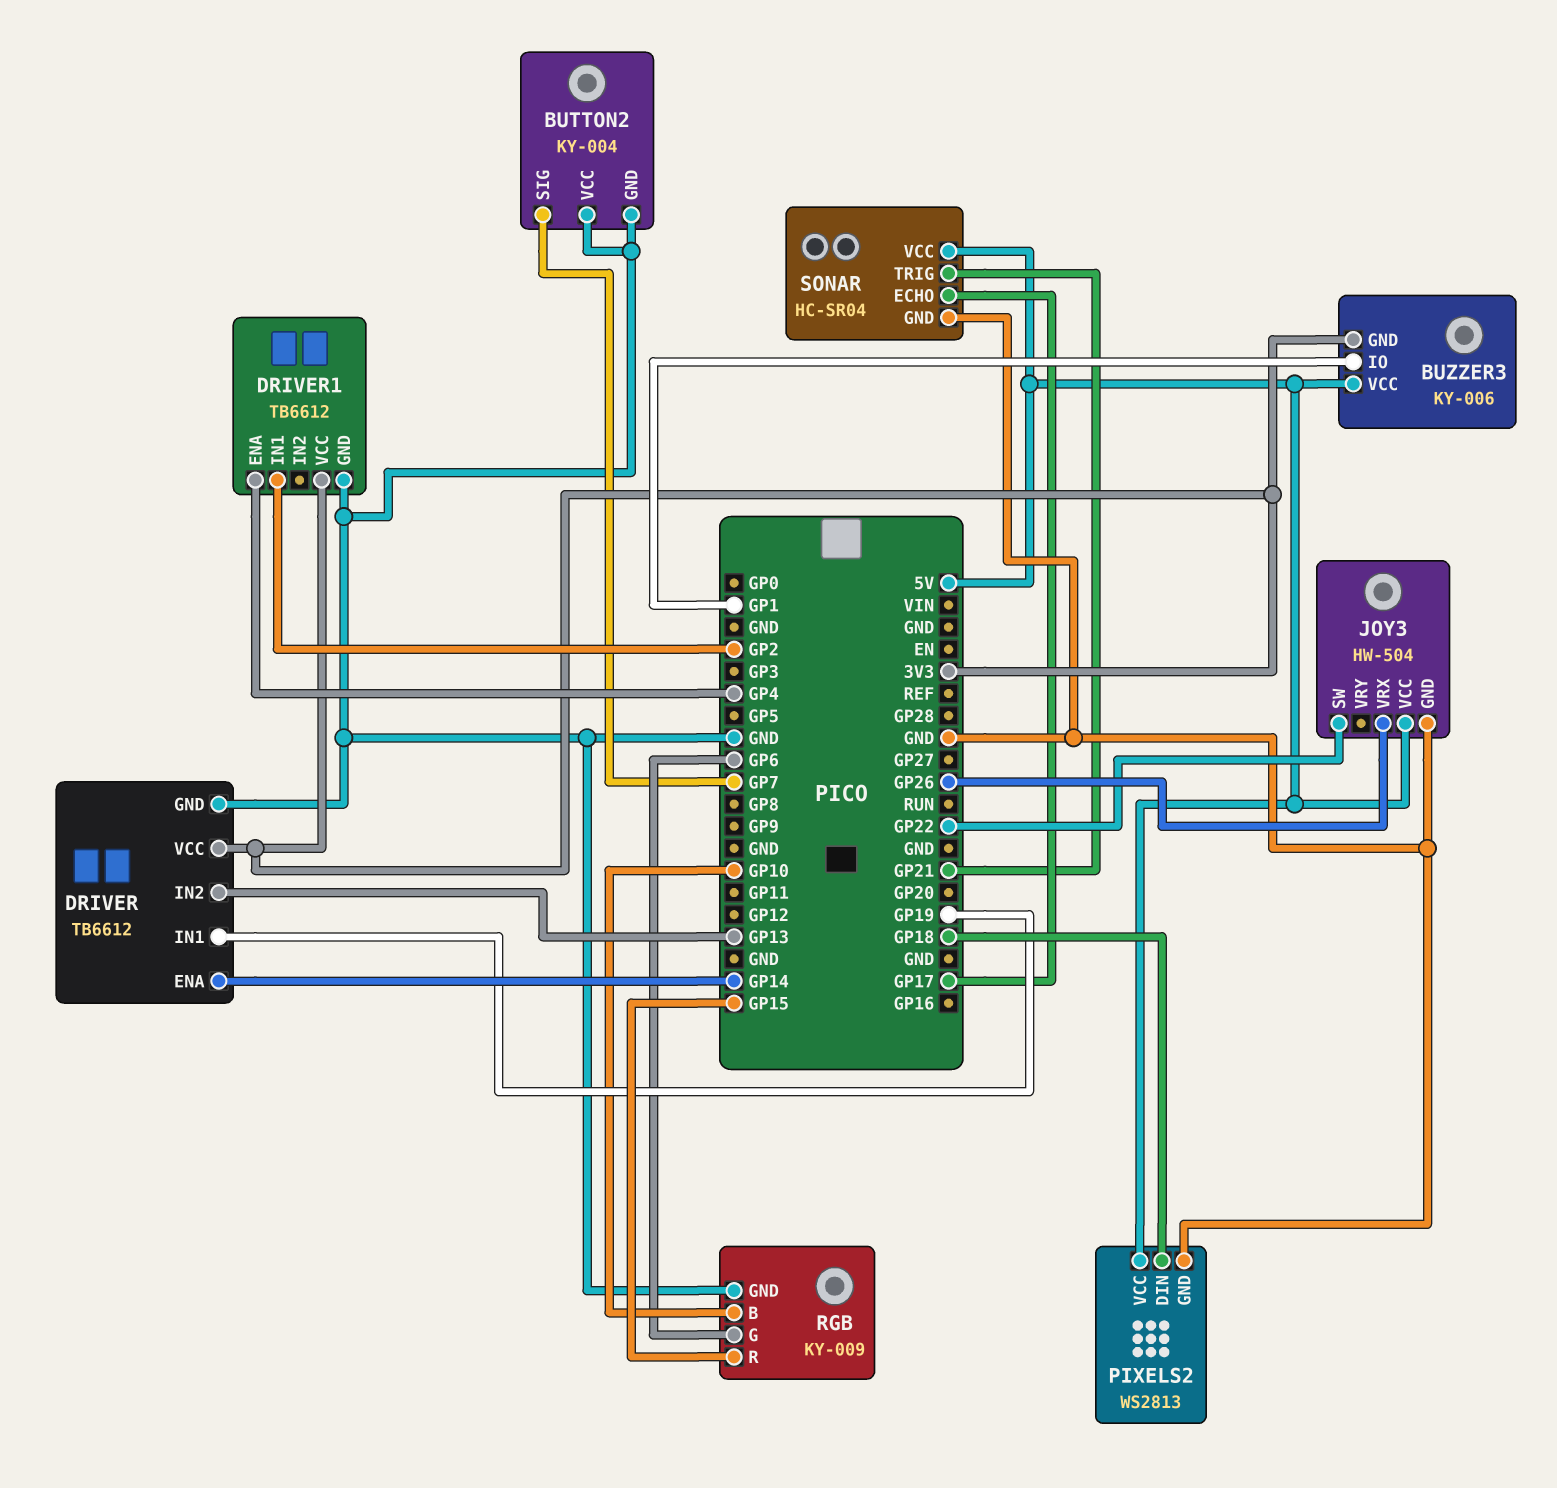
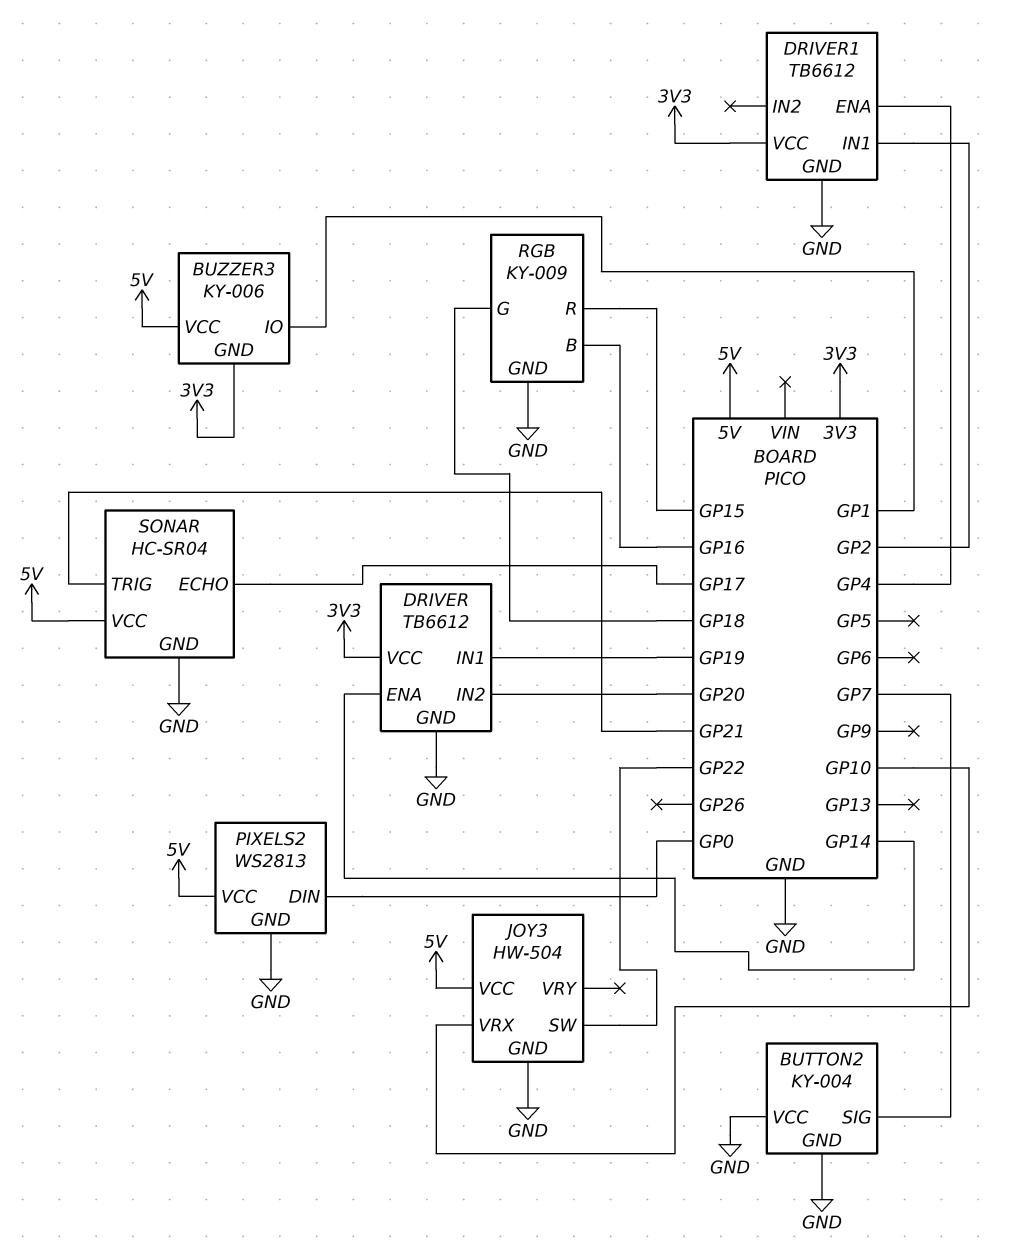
DRIVER pin IN2: GP13 -> GP20
JOY3 pin VRX: GP26 -> GP10
PIXELS2 pin DIN: GP18 -> GP0
RGB pin B: GP10 -> GP16
RGB pin G: GP6 -> GP18

